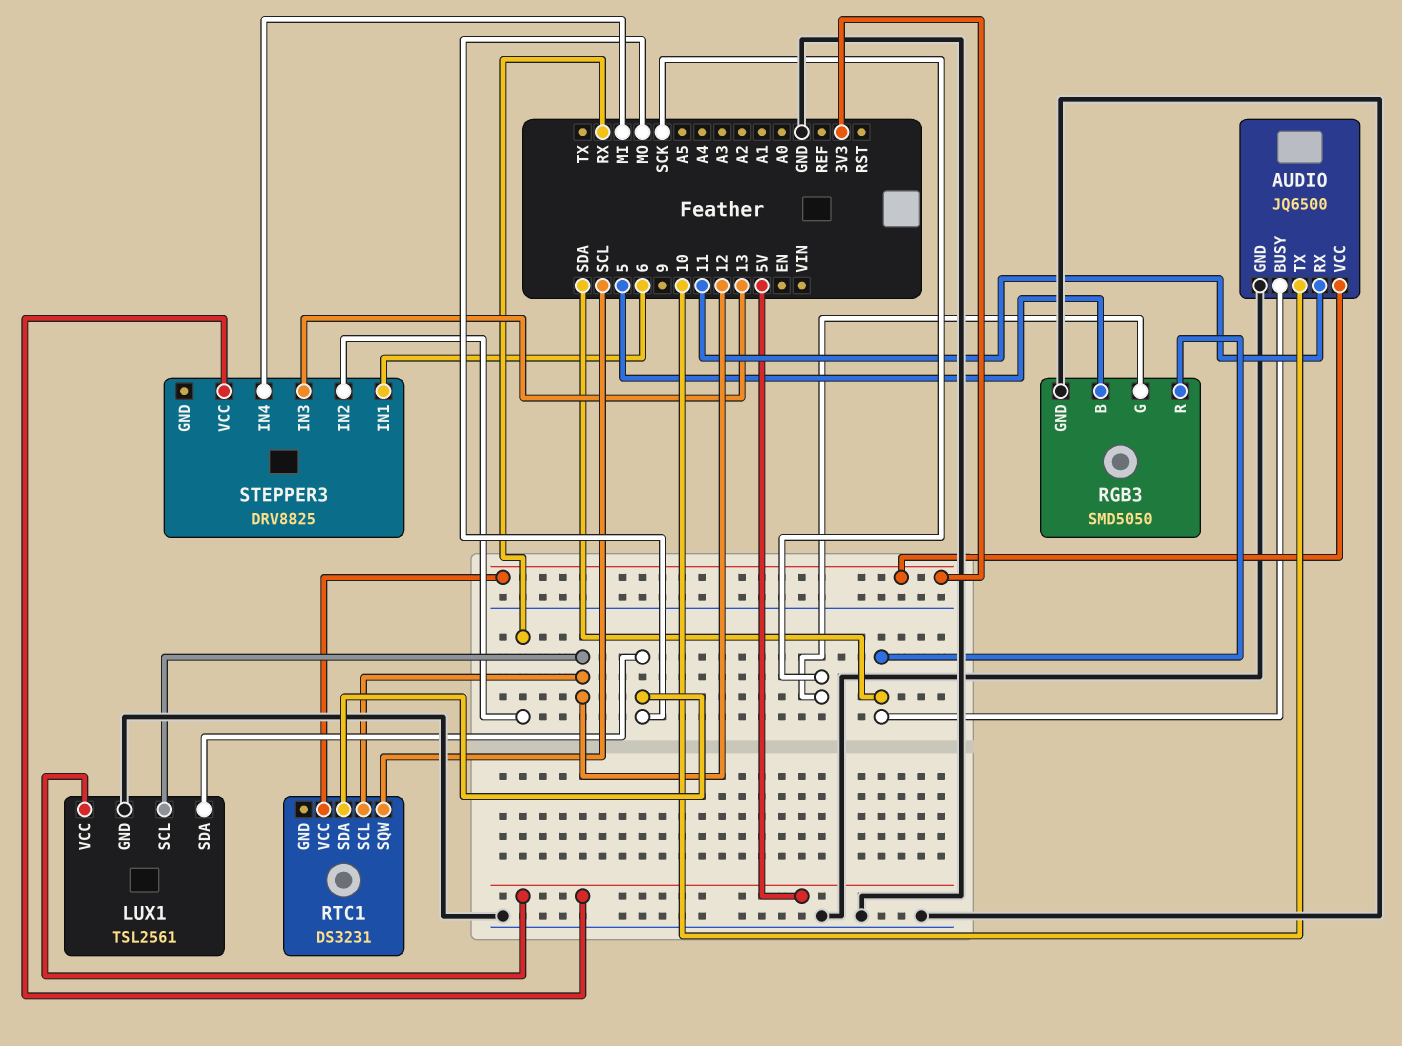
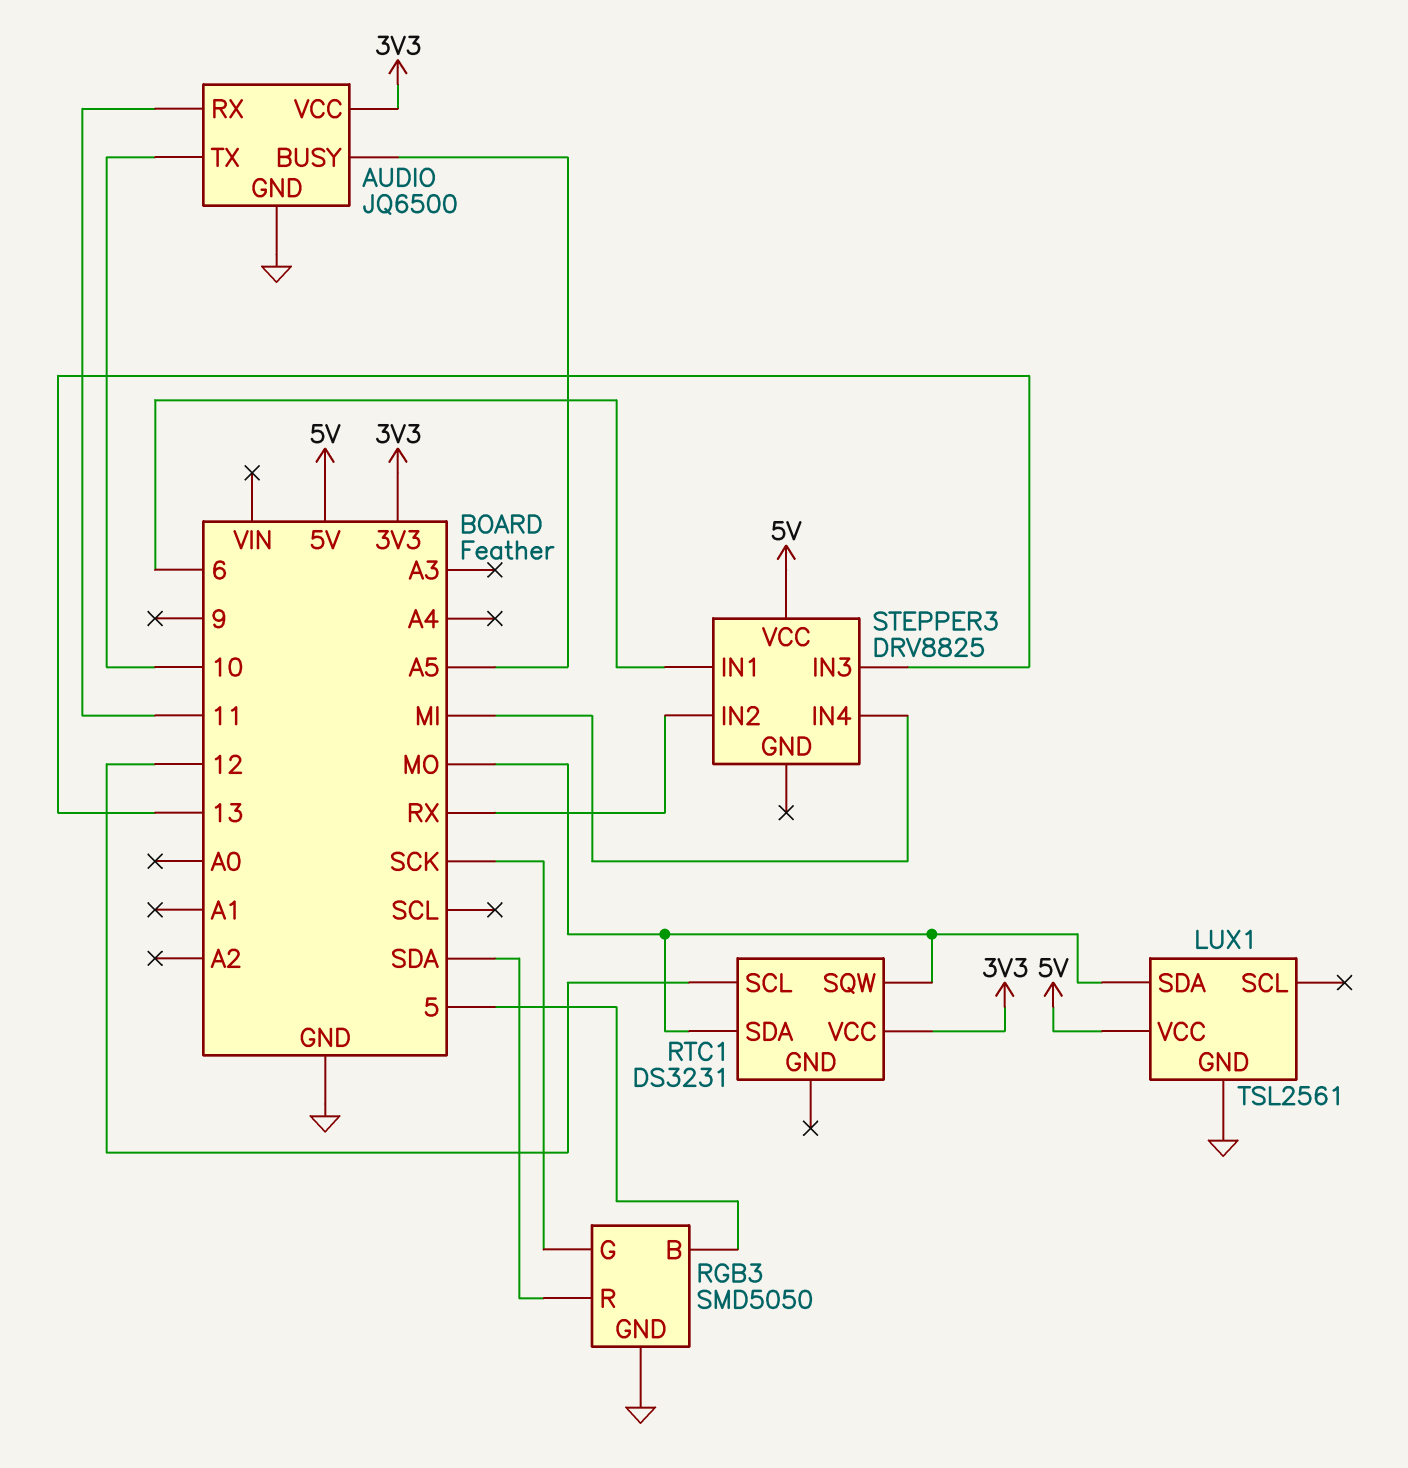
AUDIO pin BUSY: SDA -> A5
LUX1 pin SCL: 12 -> none
RTC1 pin SQW: SCL -> MO

